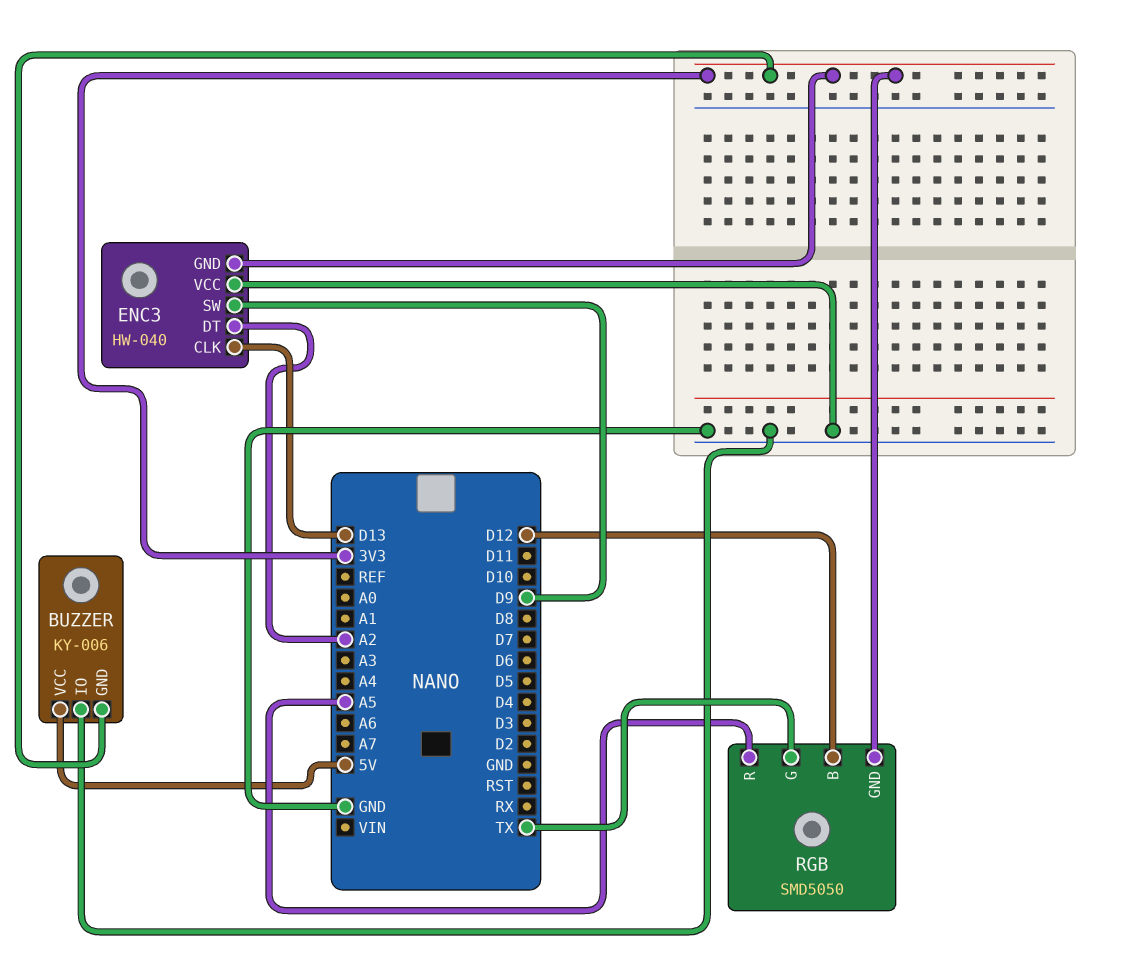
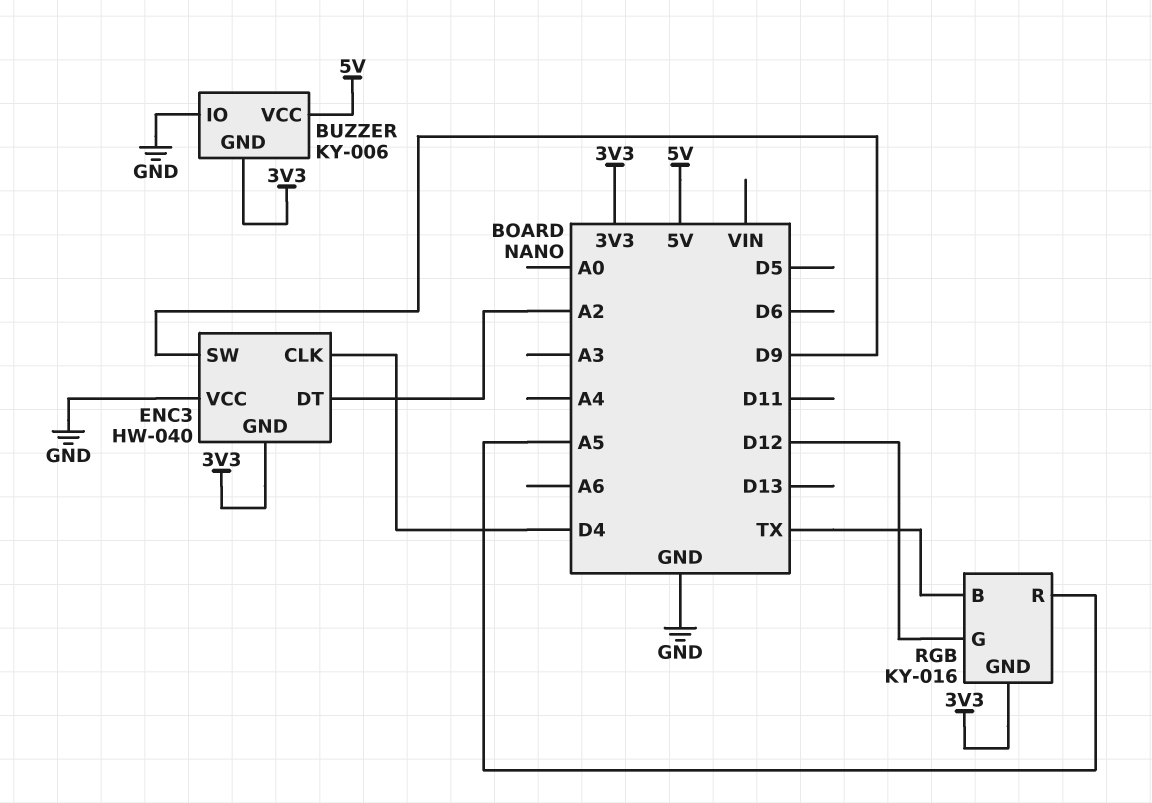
ENC3 pin CLK: D13 -> D4
RGB: SMD5050 -> KY-016
RGB pin B: D12 -> TX
RGB pin G: TX -> D12

